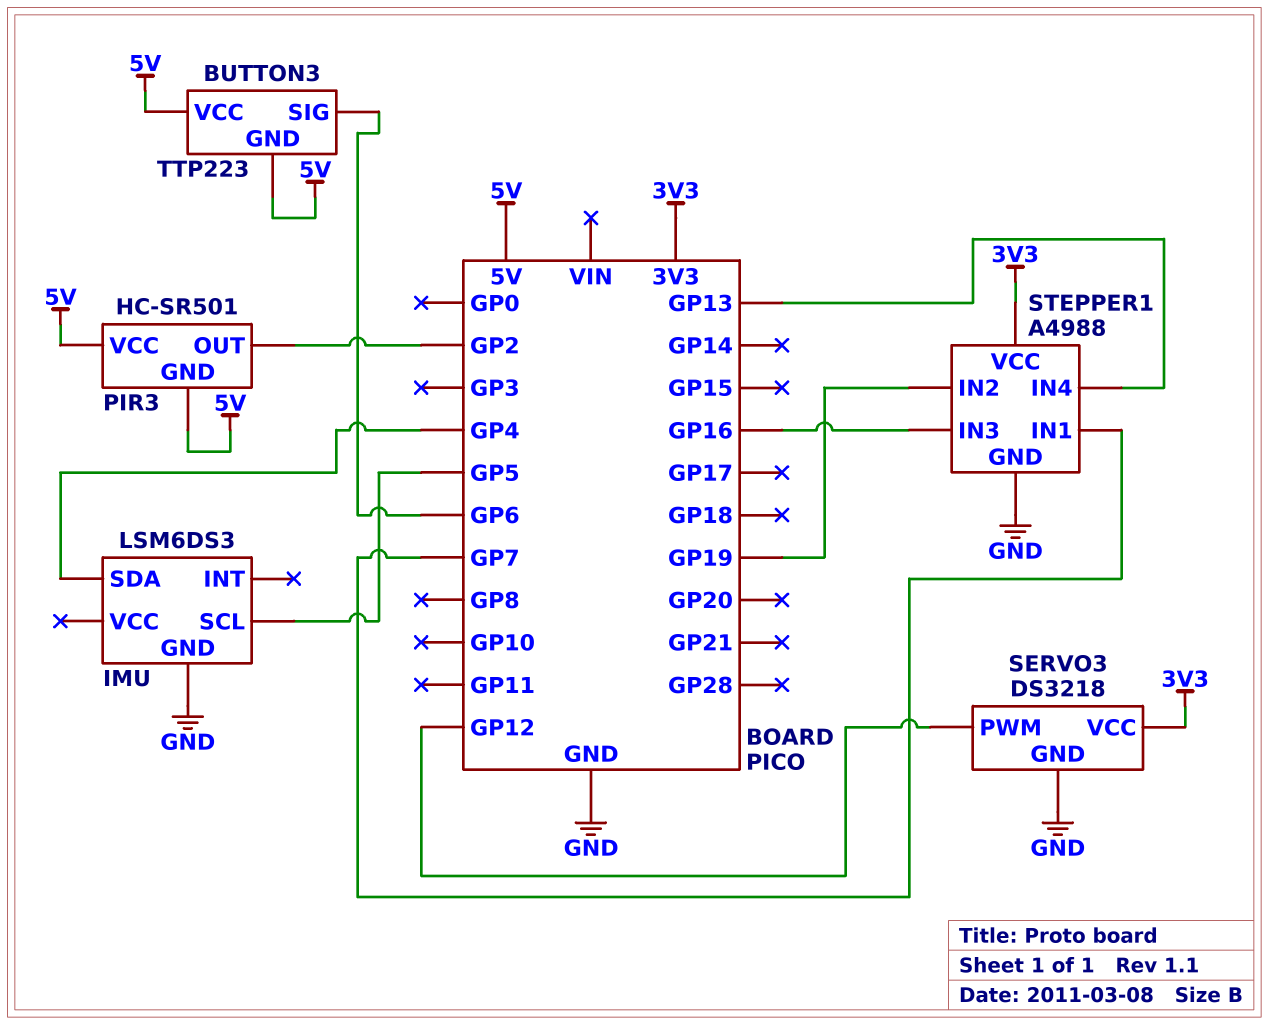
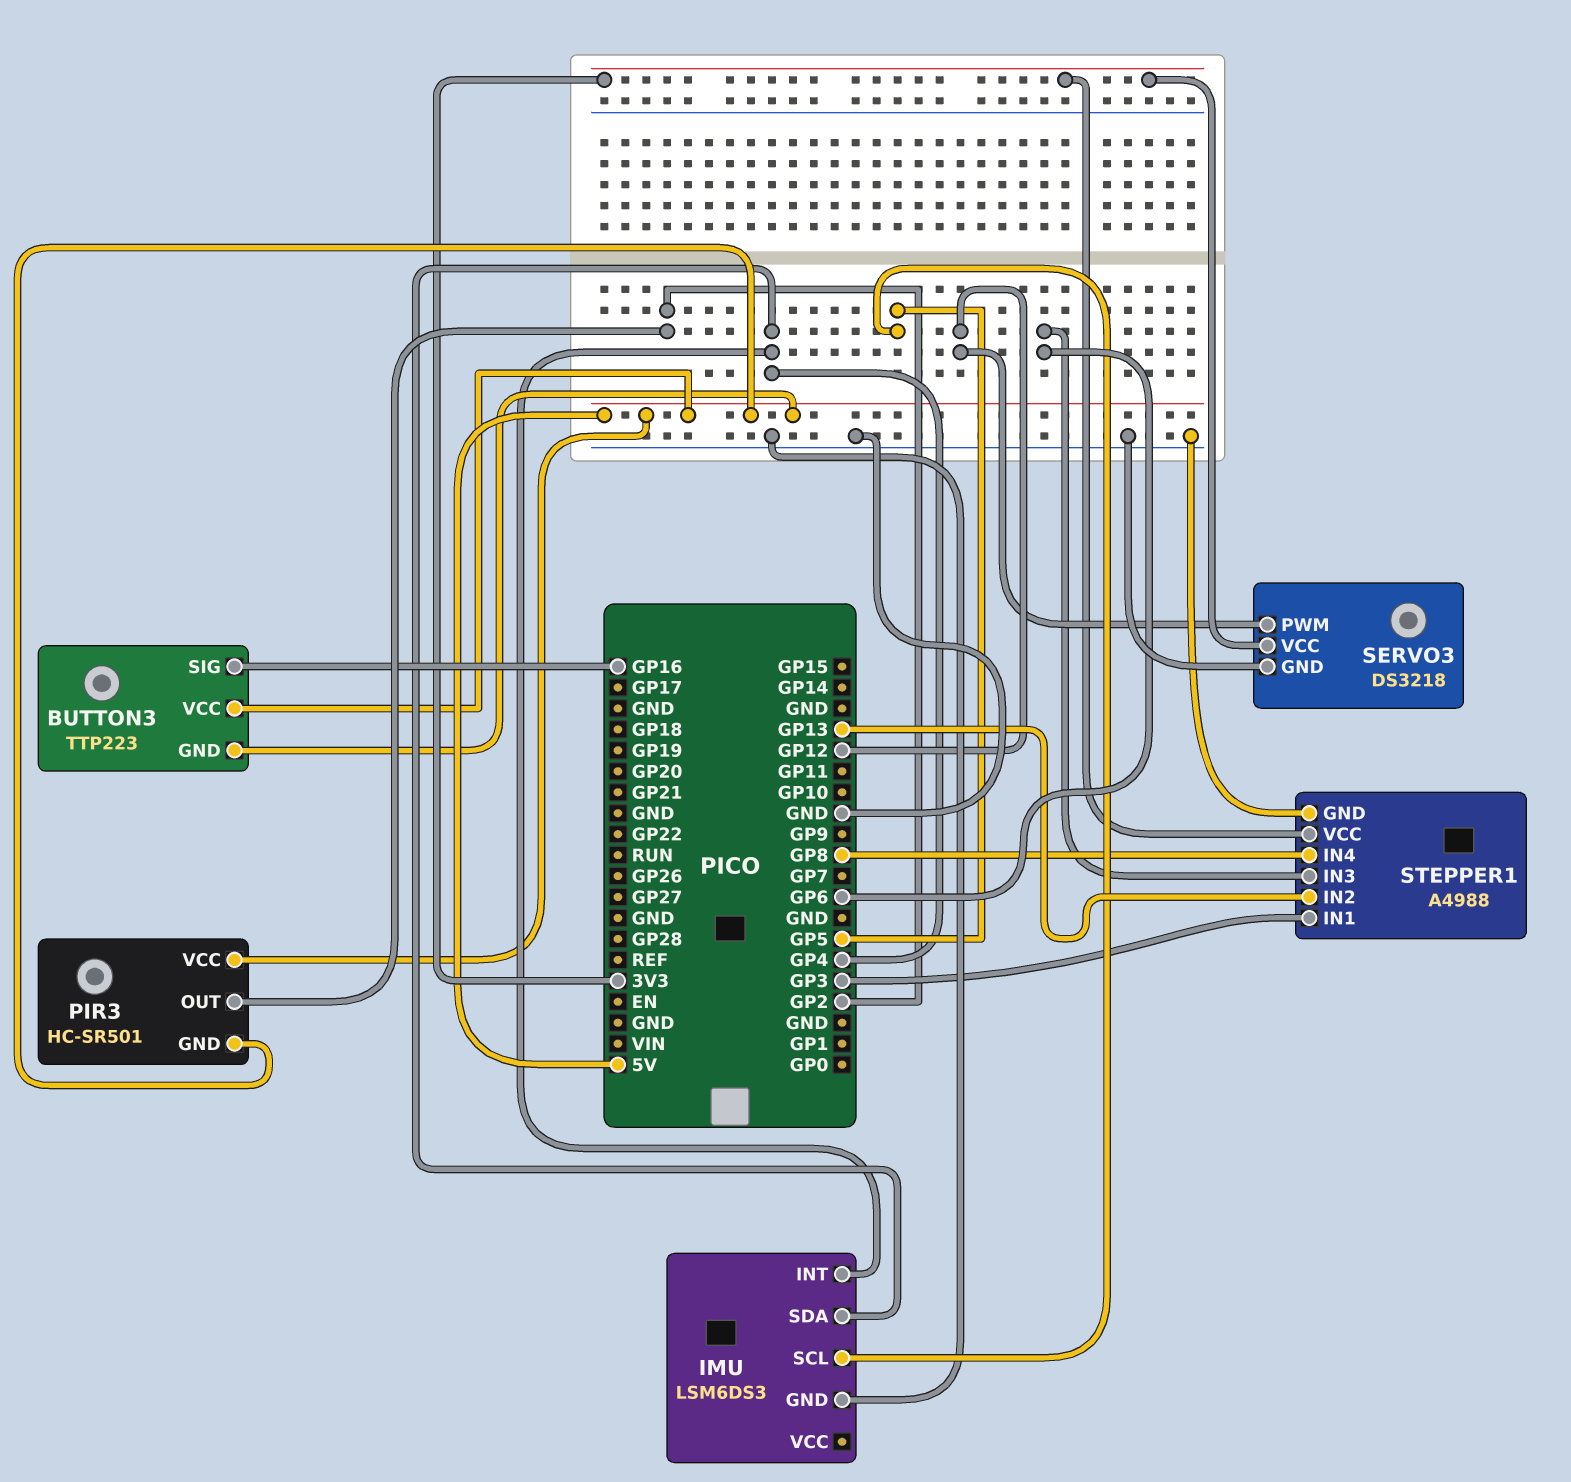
BUTTON3 pin SIG: GP6 -> GP16
IMU pin INT: none -> GP4
STEPPER1 pin IN1: GP7 -> GP3
STEPPER1 pin IN2: GP19 -> GP13
STEPPER1 pin IN3: GP16 -> GP6
STEPPER1 pin IN4: GP13 -> GP8

